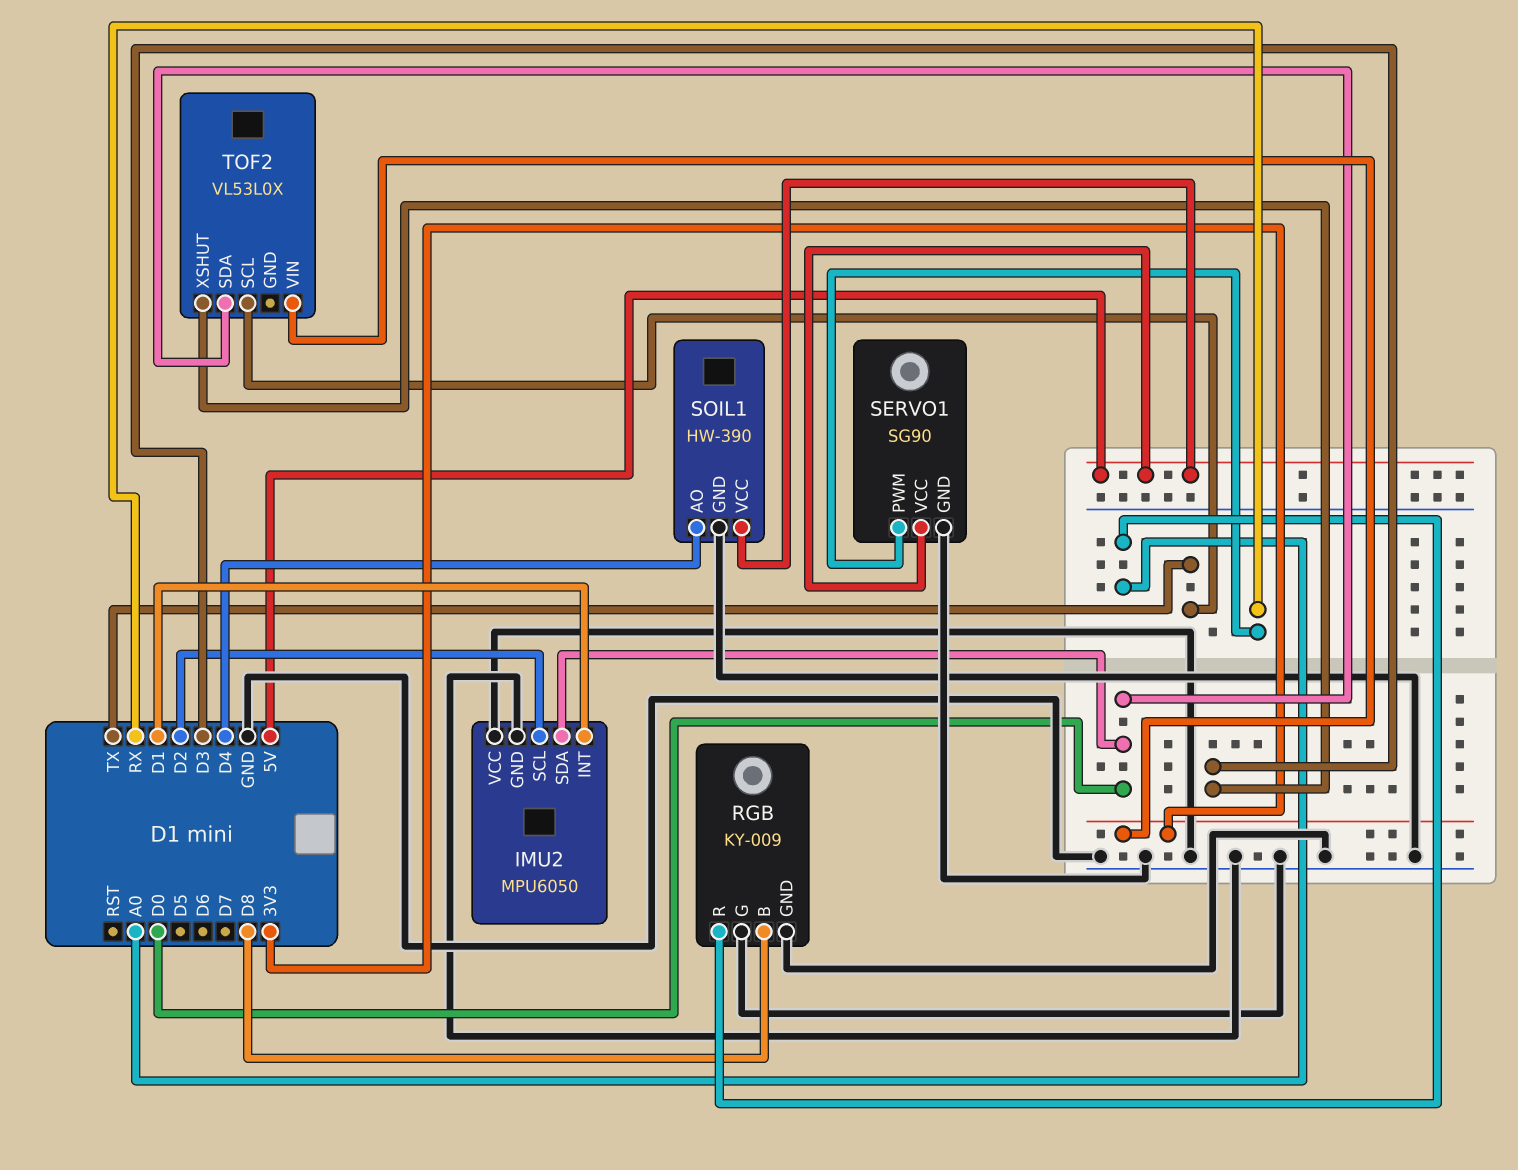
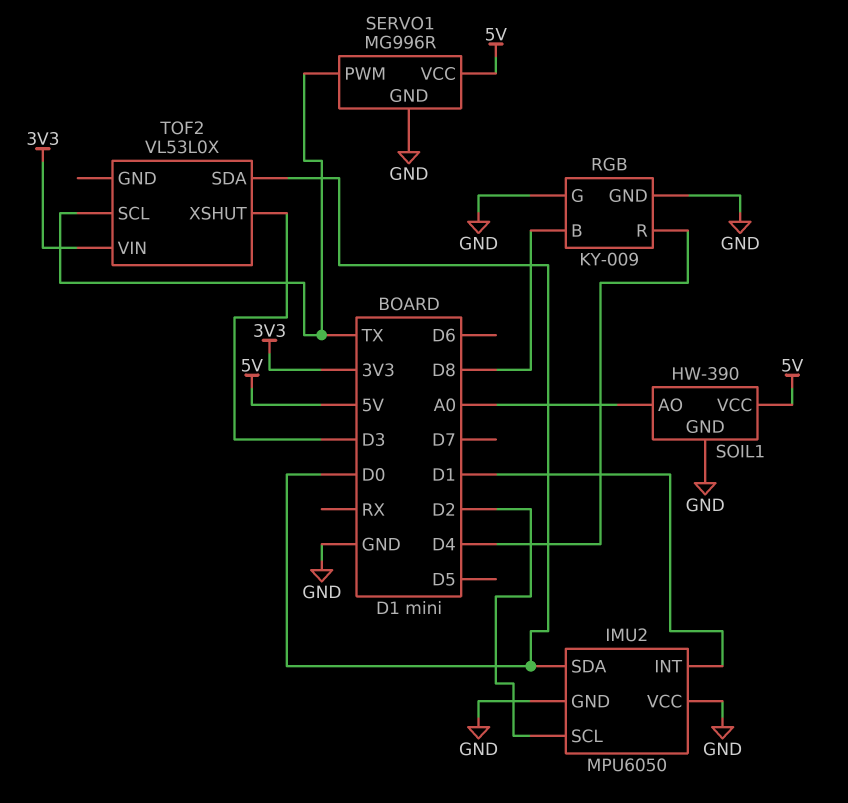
RGB pin R: A0 -> D4
SERVO1: SG90 -> MG996R
SERVO1 pin PWM: RX -> TX
SOIL1 pin AO: D4 -> A0

